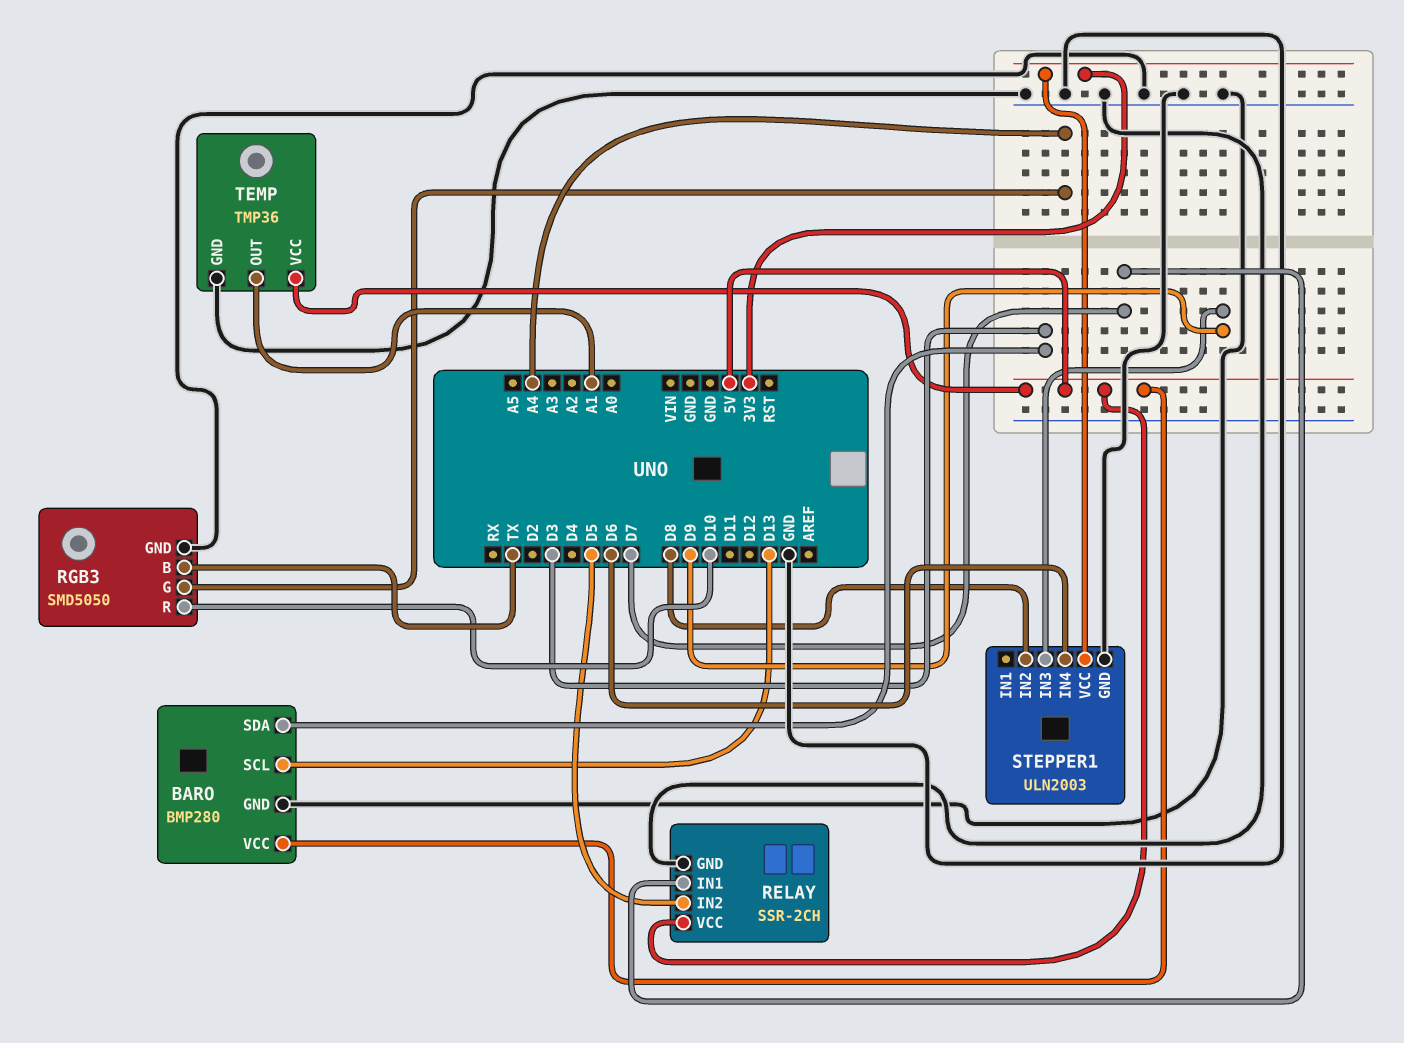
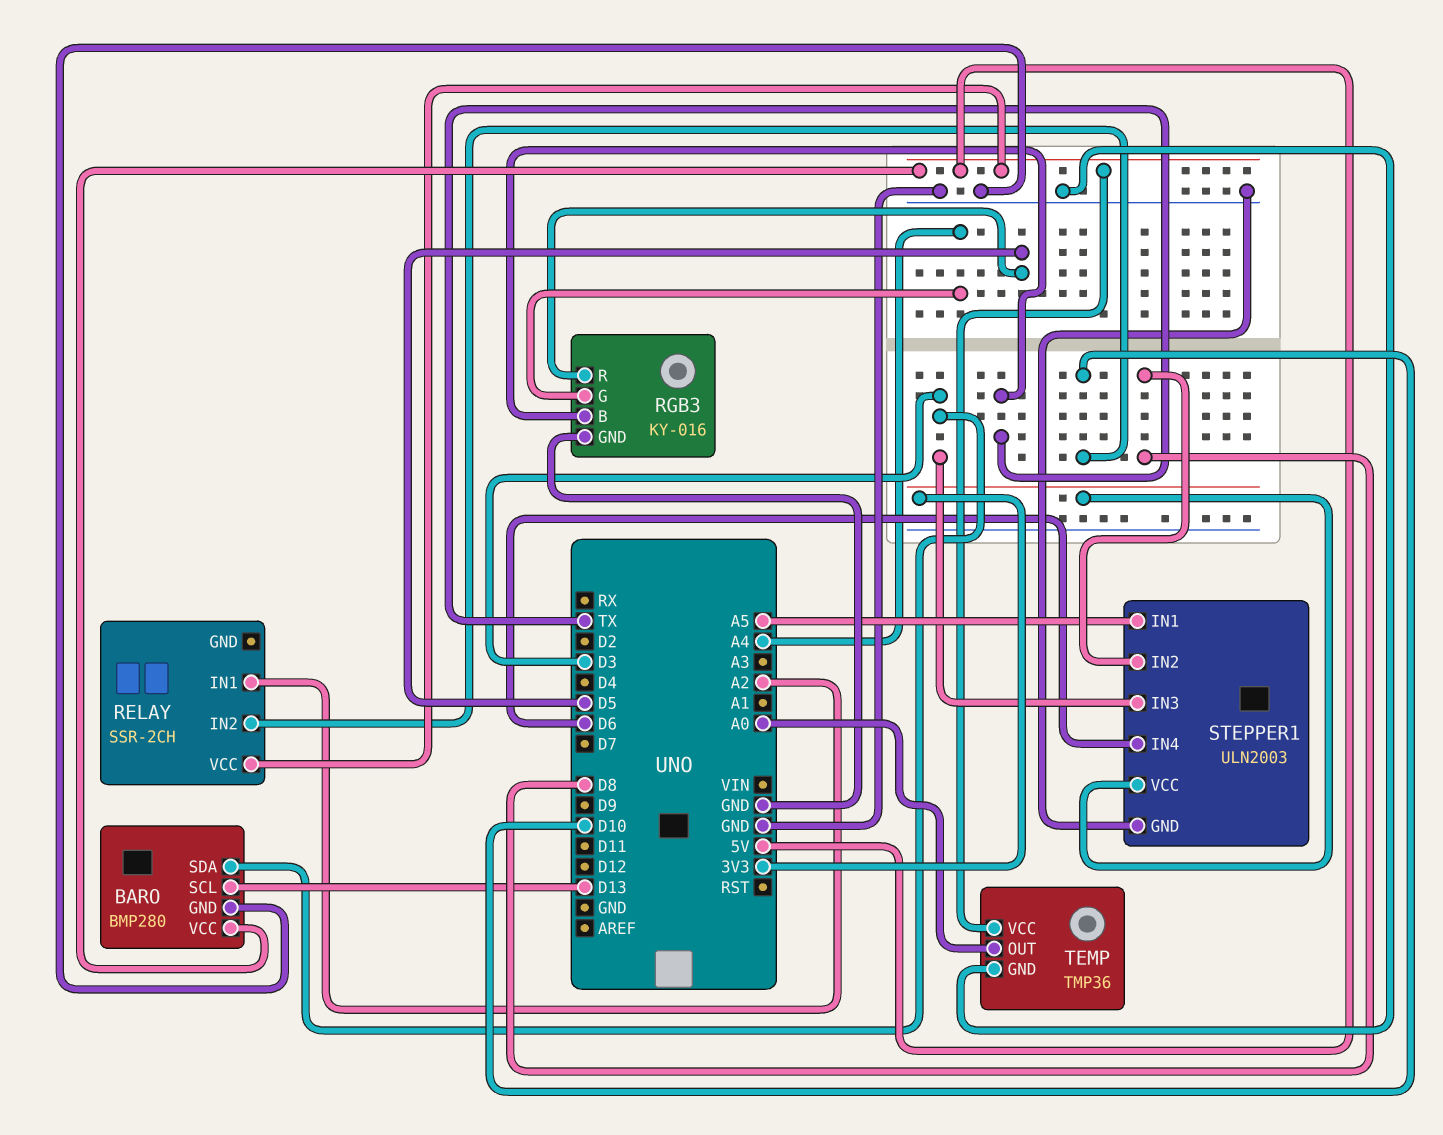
RELAY pin GND: GND -> none
RELAY pin IN1: D7 -> A2
RELAY pin IN2: D5 -> D10
RGB3: SMD5050 -> KY-016
RGB3 pin R: D10 -> D5
STEPPER1 pin IN1: none -> A5
STEPPER1 pin IN3: D9 -> D3
TEMP pin OUT: A1 -> A0

